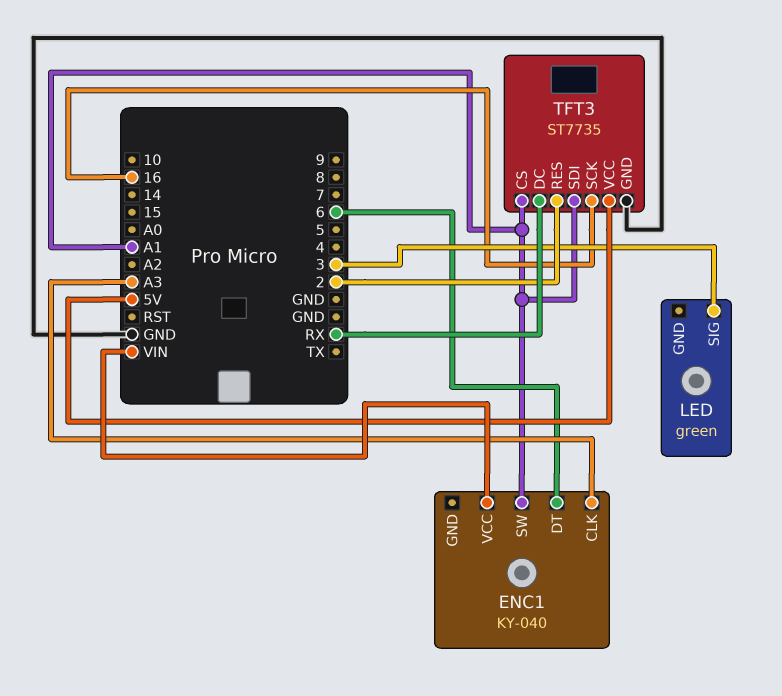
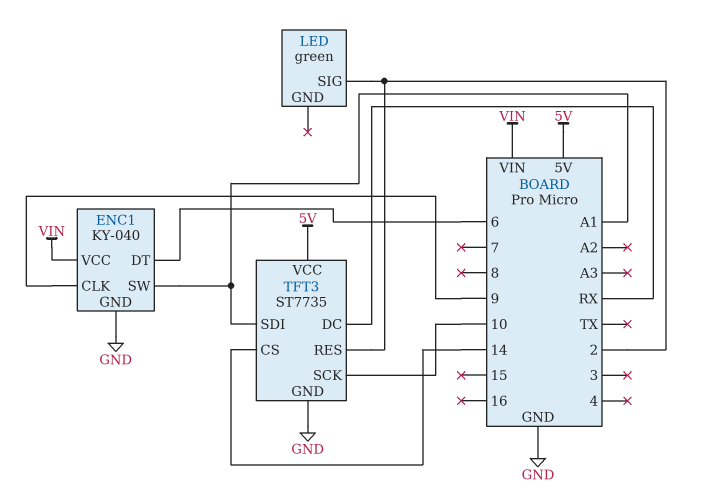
ENC1 pin CLK: A3 -> 9
ENC1 pin GND: none -> GND
LED pin SIG: 3 -> 2
TFT3 pin CS: A1 -> 14
TFT3 pin SCK: 16 -> 10

